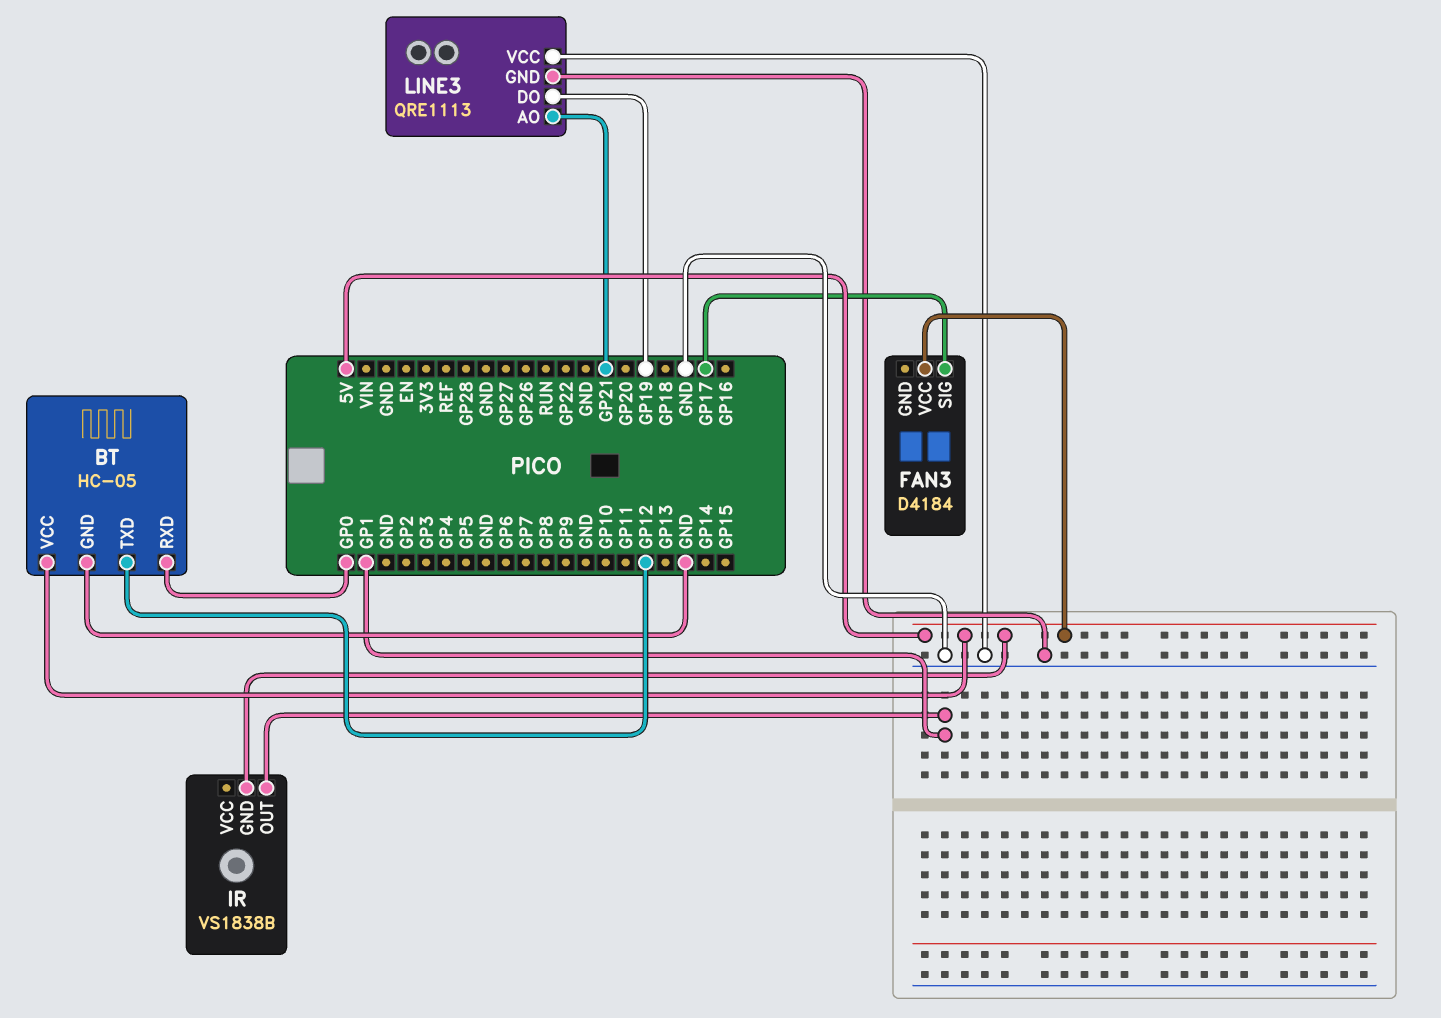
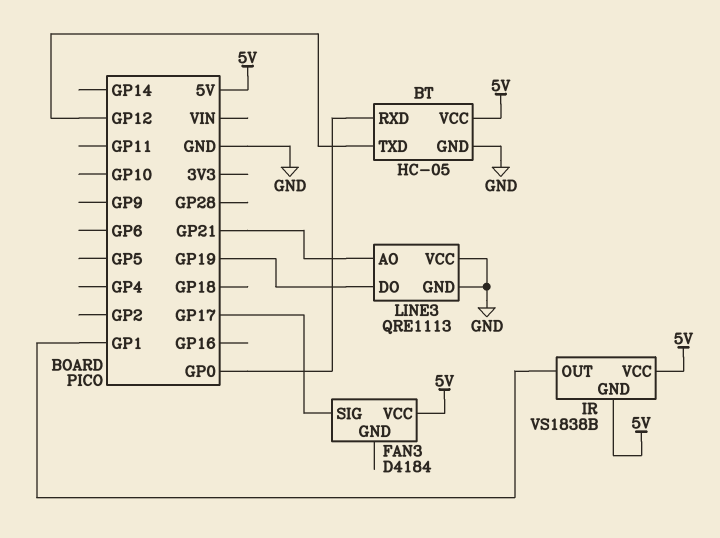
IR pin VCC: none -> 5V

